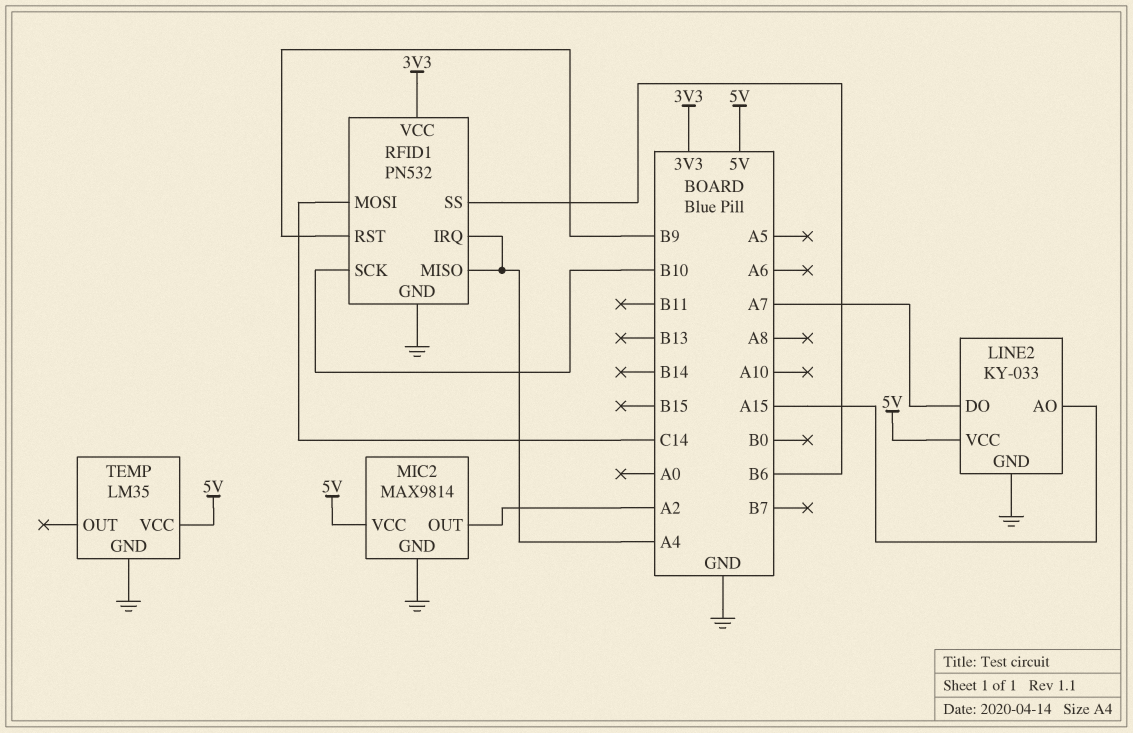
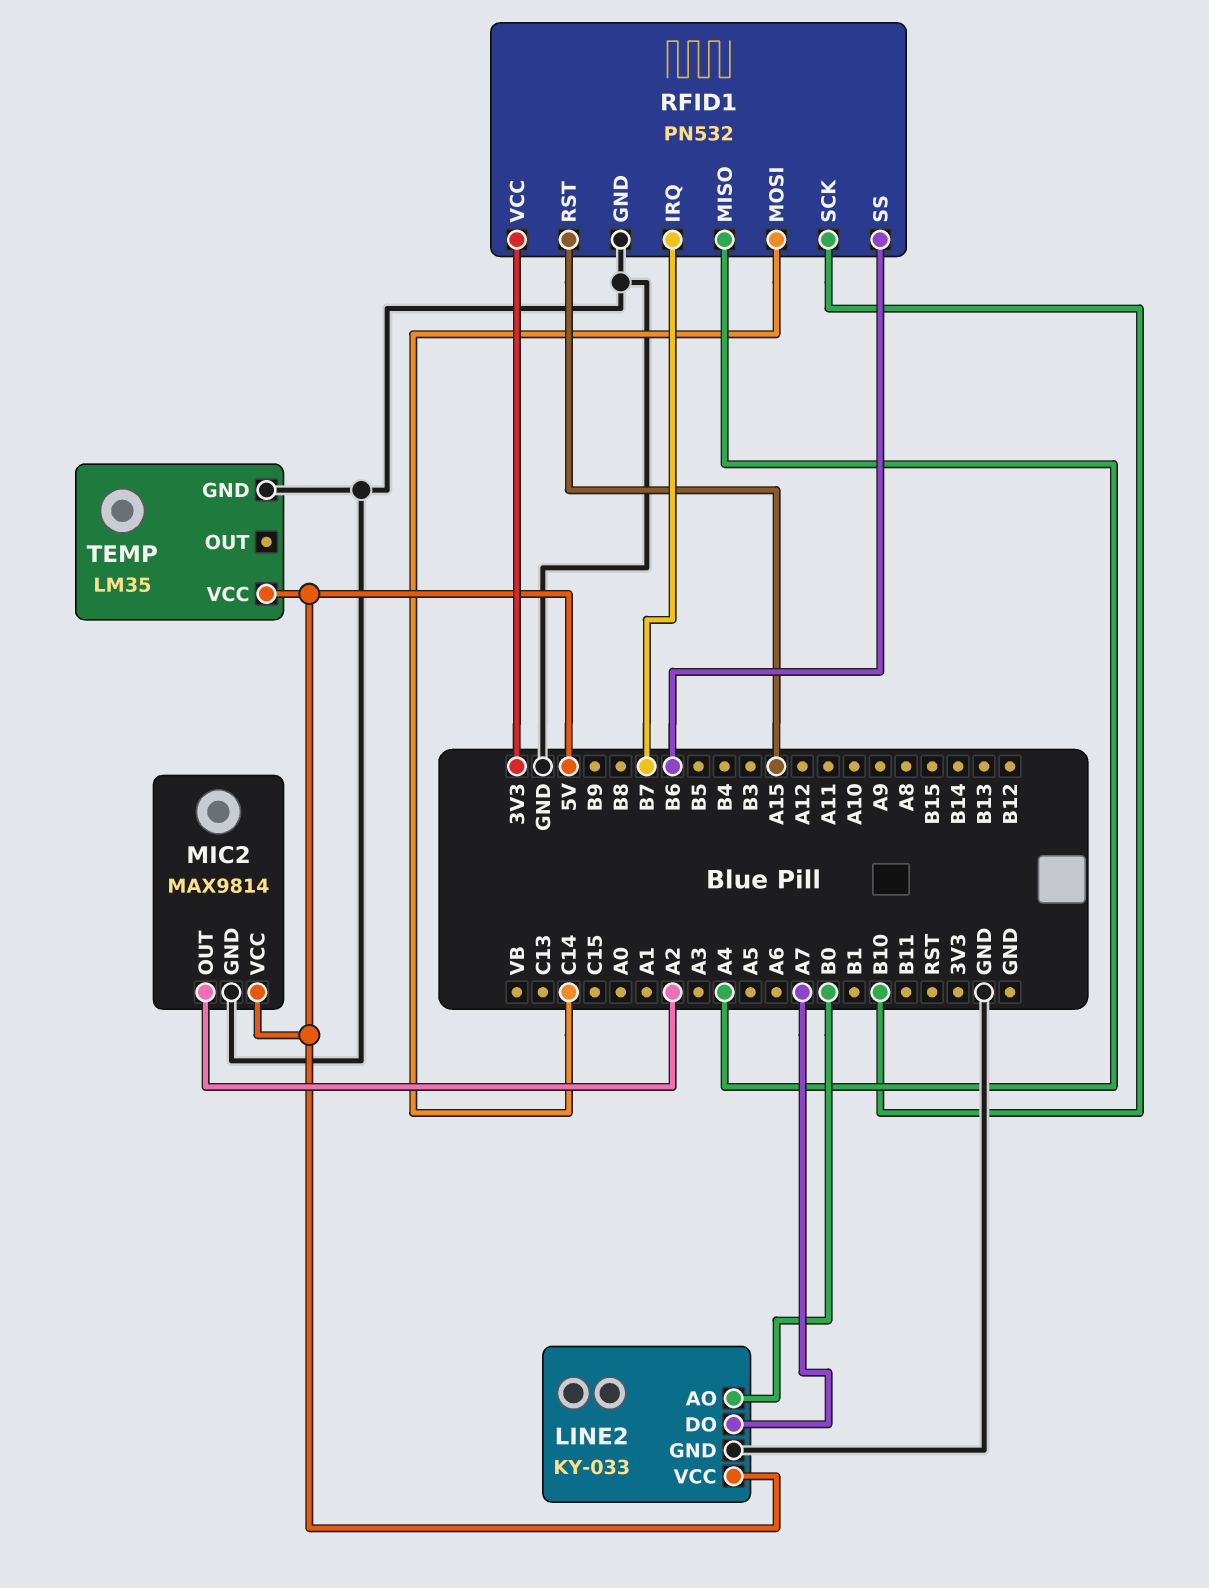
LINE2 pin AO: A15 -> B0
RFID1 pin IRQ: A4 -> B7
RFID1 pin RST: B9 -> A15

